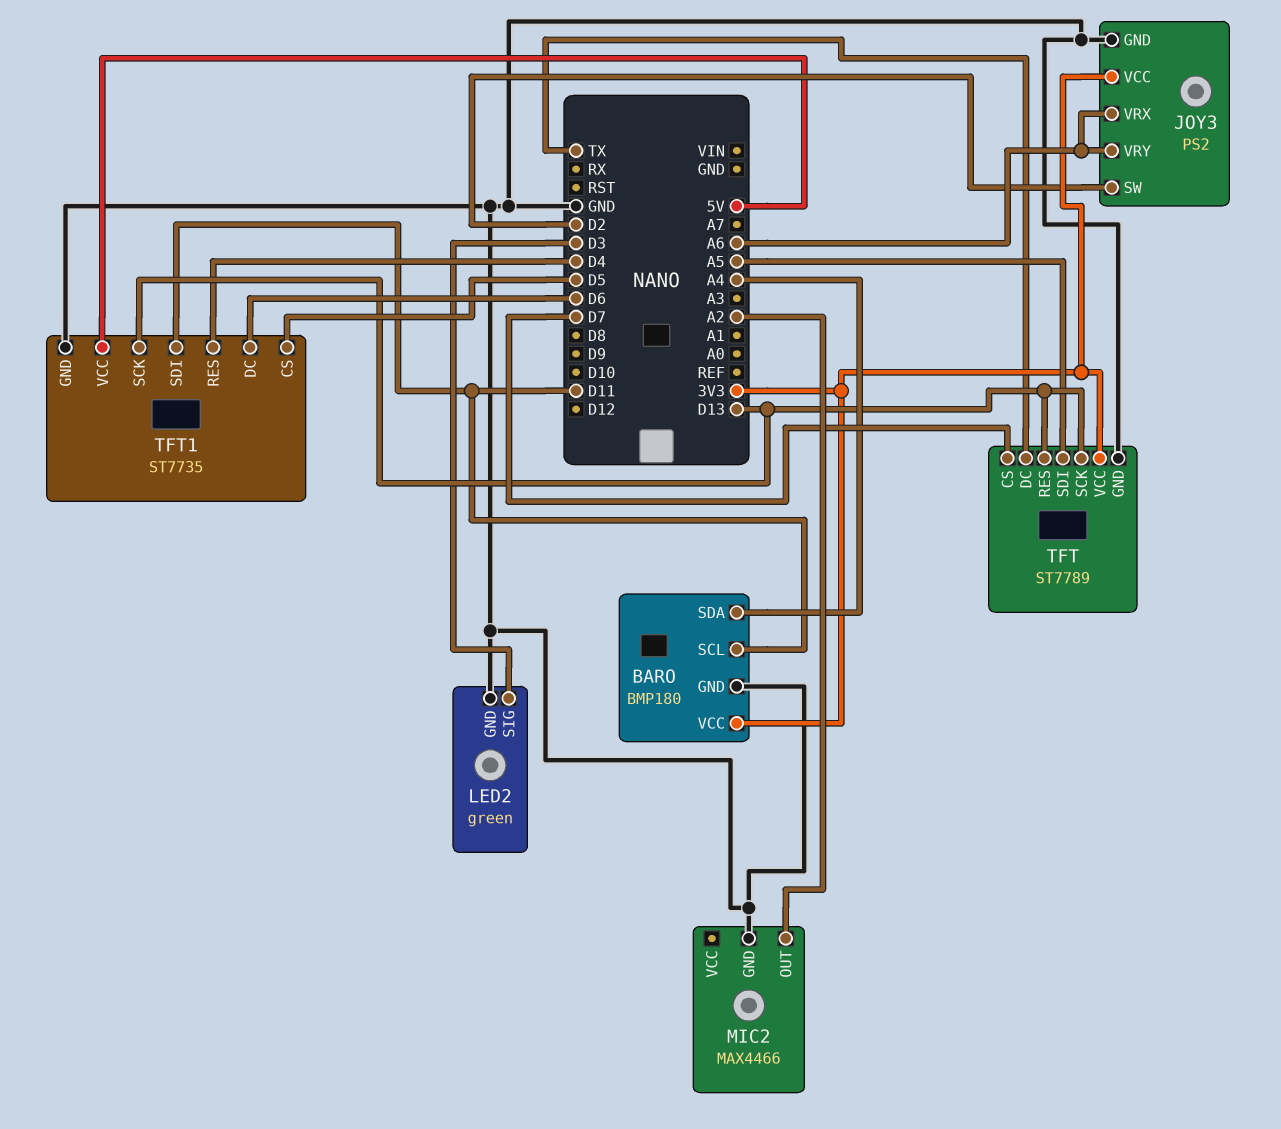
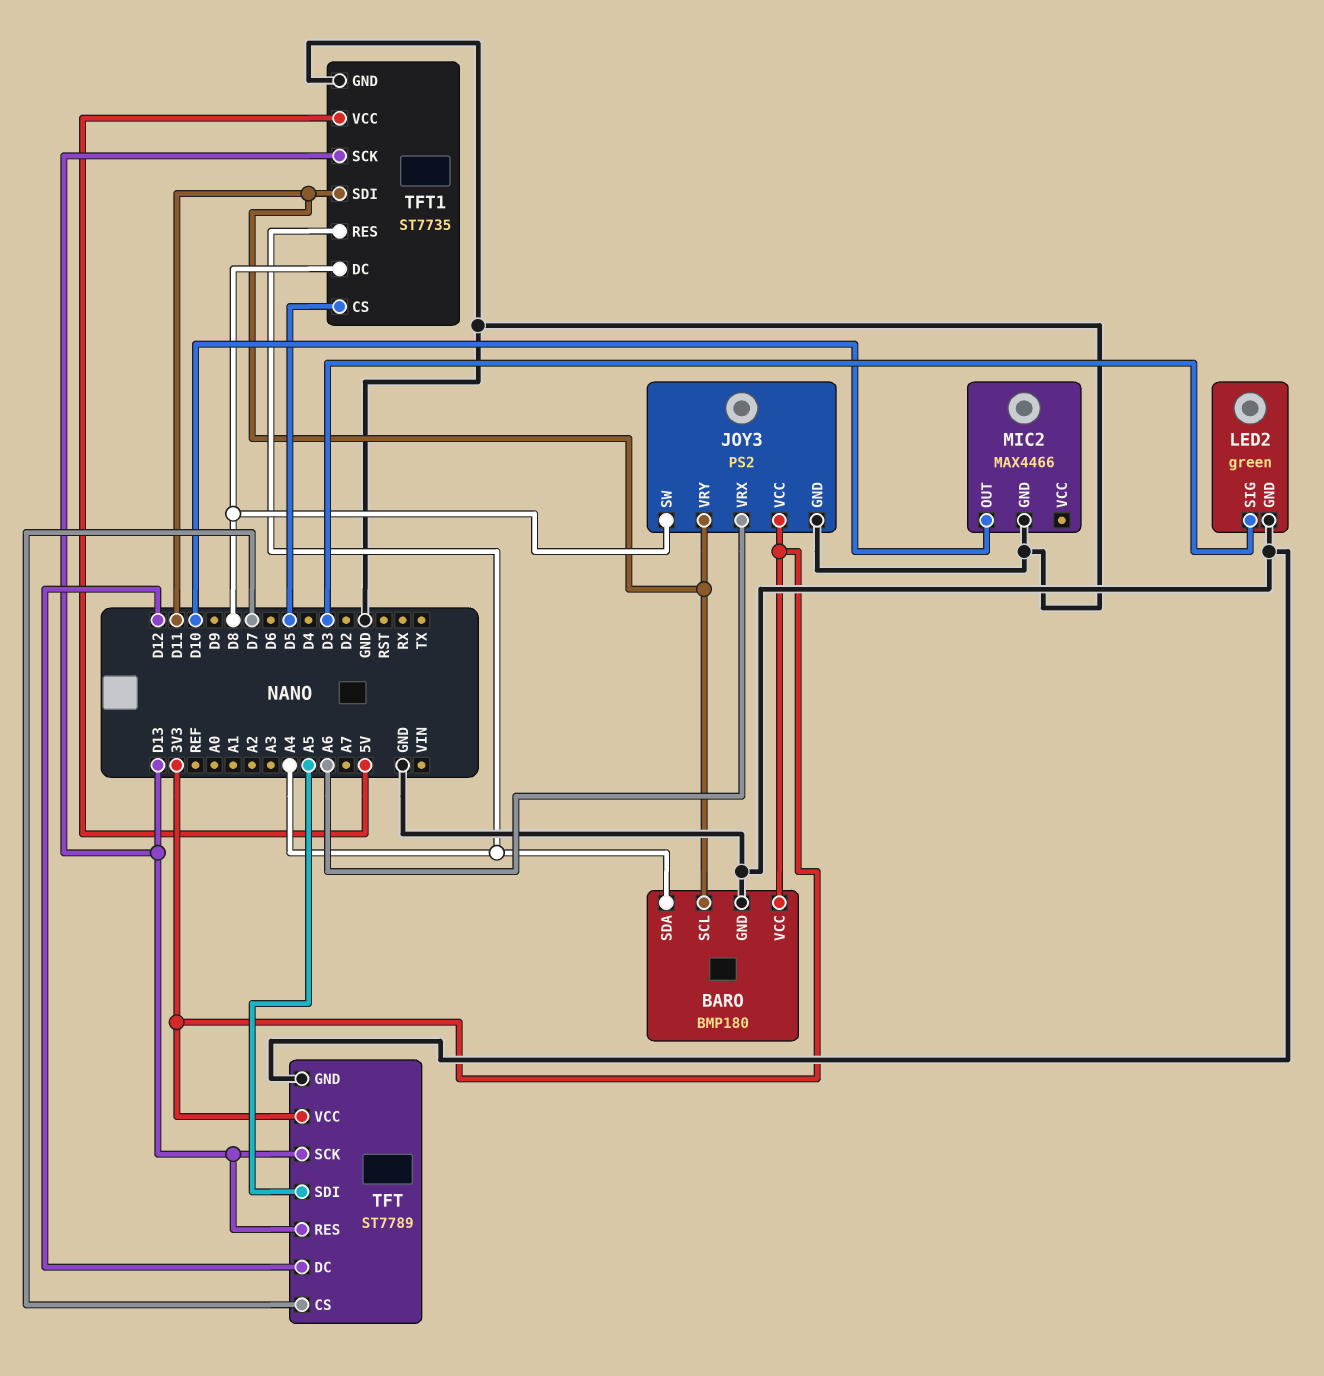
JOY3 pin SW: D2 -> D8
JOY3 pin VRY: A6 -> D11
MIC2 pin OUT: A2 -> D10
TFT pin DC: TX -> D12
TFT1 pin DC: D6 -> D8
TFT1 pin RES: D4 -> A4

